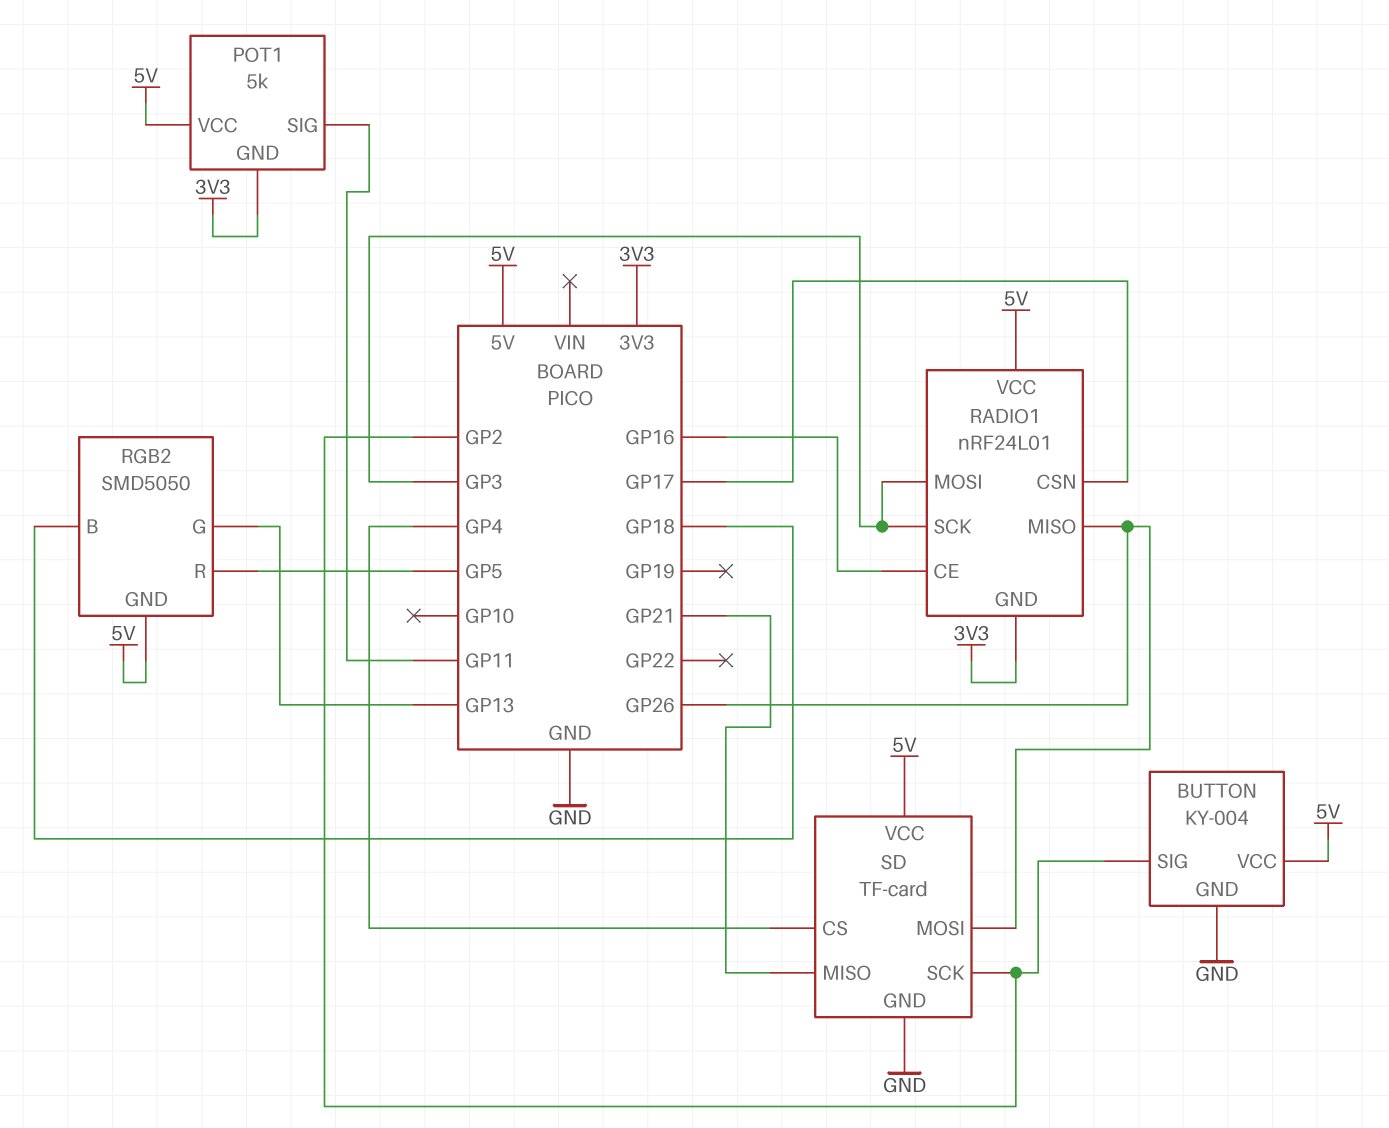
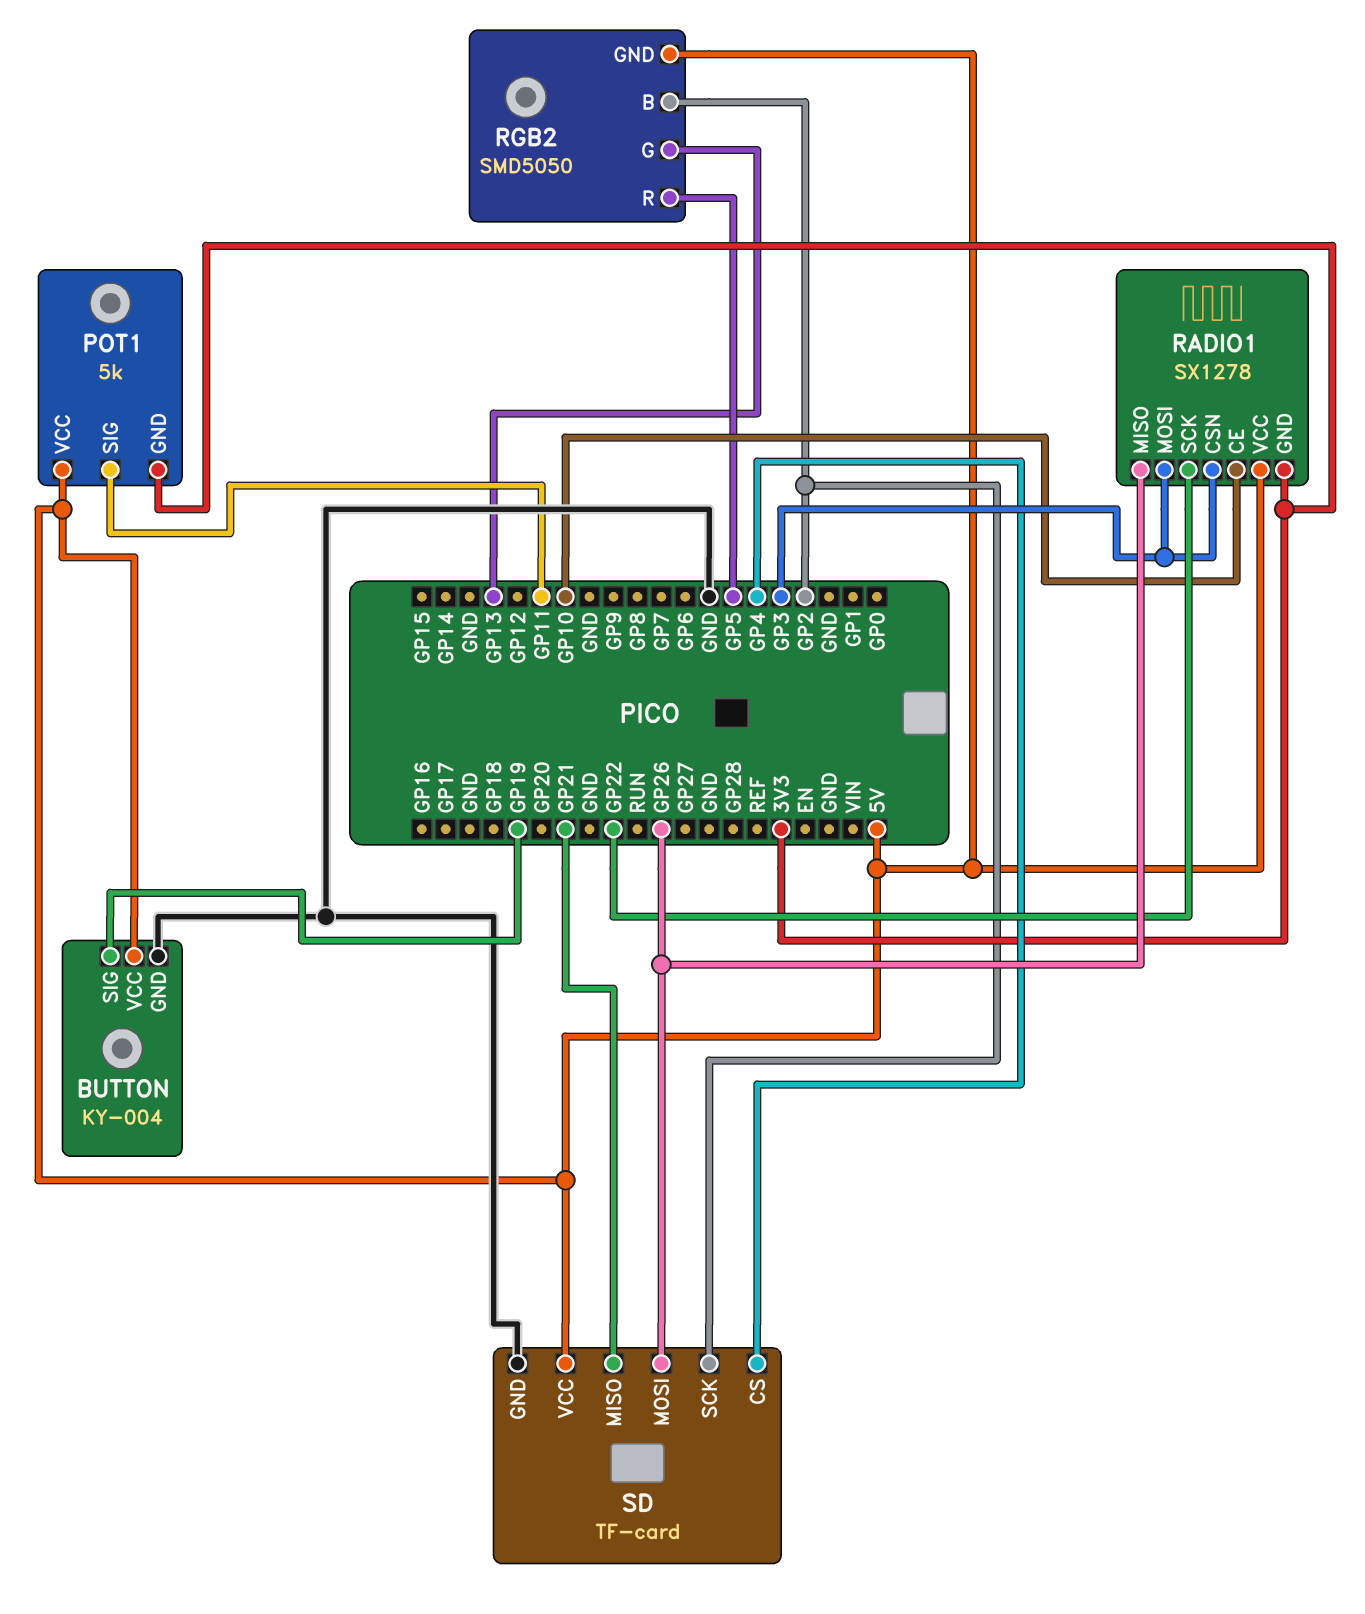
BUTTON pin SIG: GP2 -> GP19
RADIO1: nRF24L01 -> SX1278
RADIO1 pin CE: GP16 -> GP10
RADIO1 pin CSN: GP17 -> GP3
RADIO1 pin SCK: GP3 -> GP22
RGB2 pin B: GP18 -> GP2

